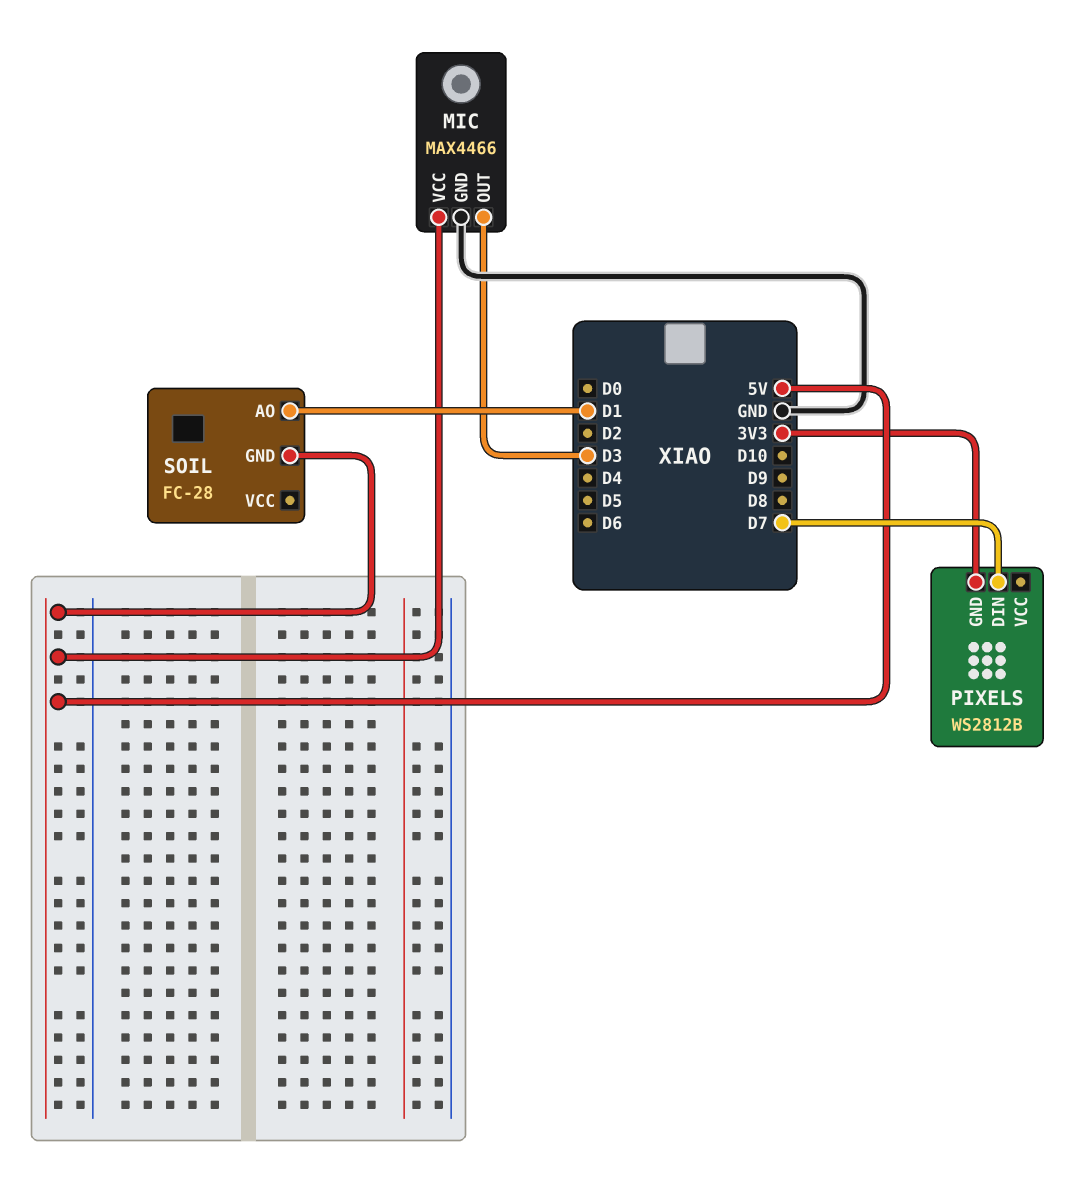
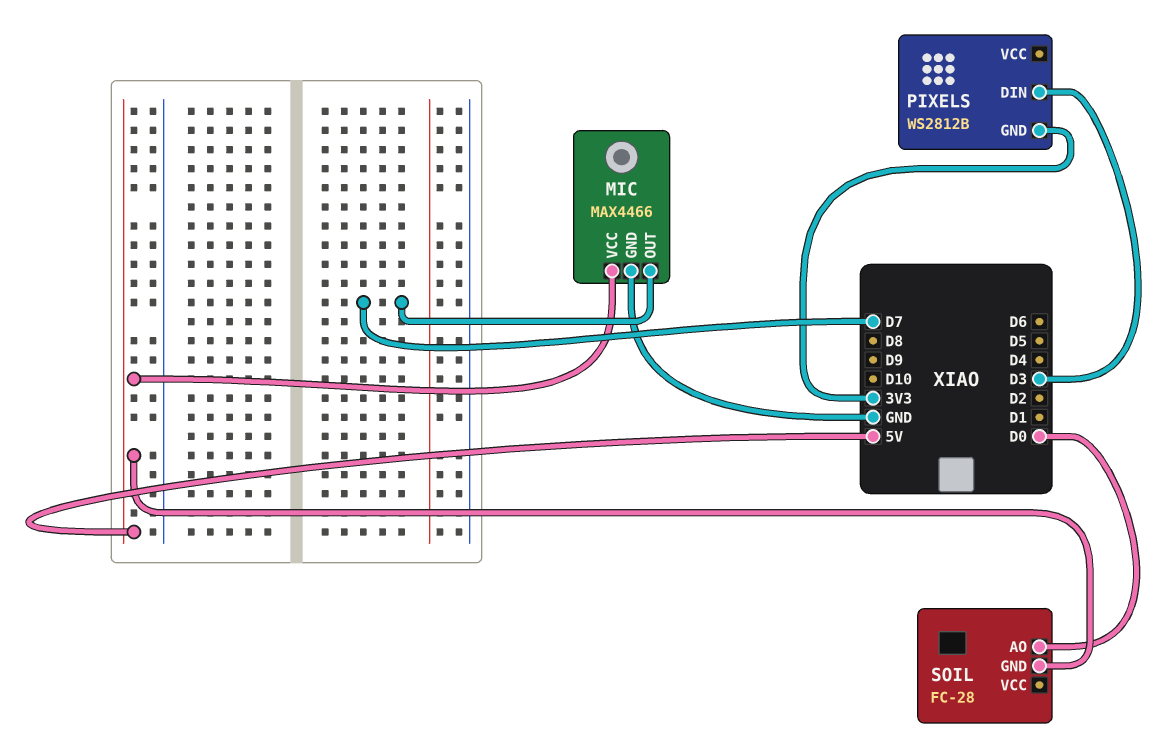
MIC pin OUT: D3 -> D7
PIXELS pin DIN: D7 -> D3
SOIL pin AO: D1 -> D0

